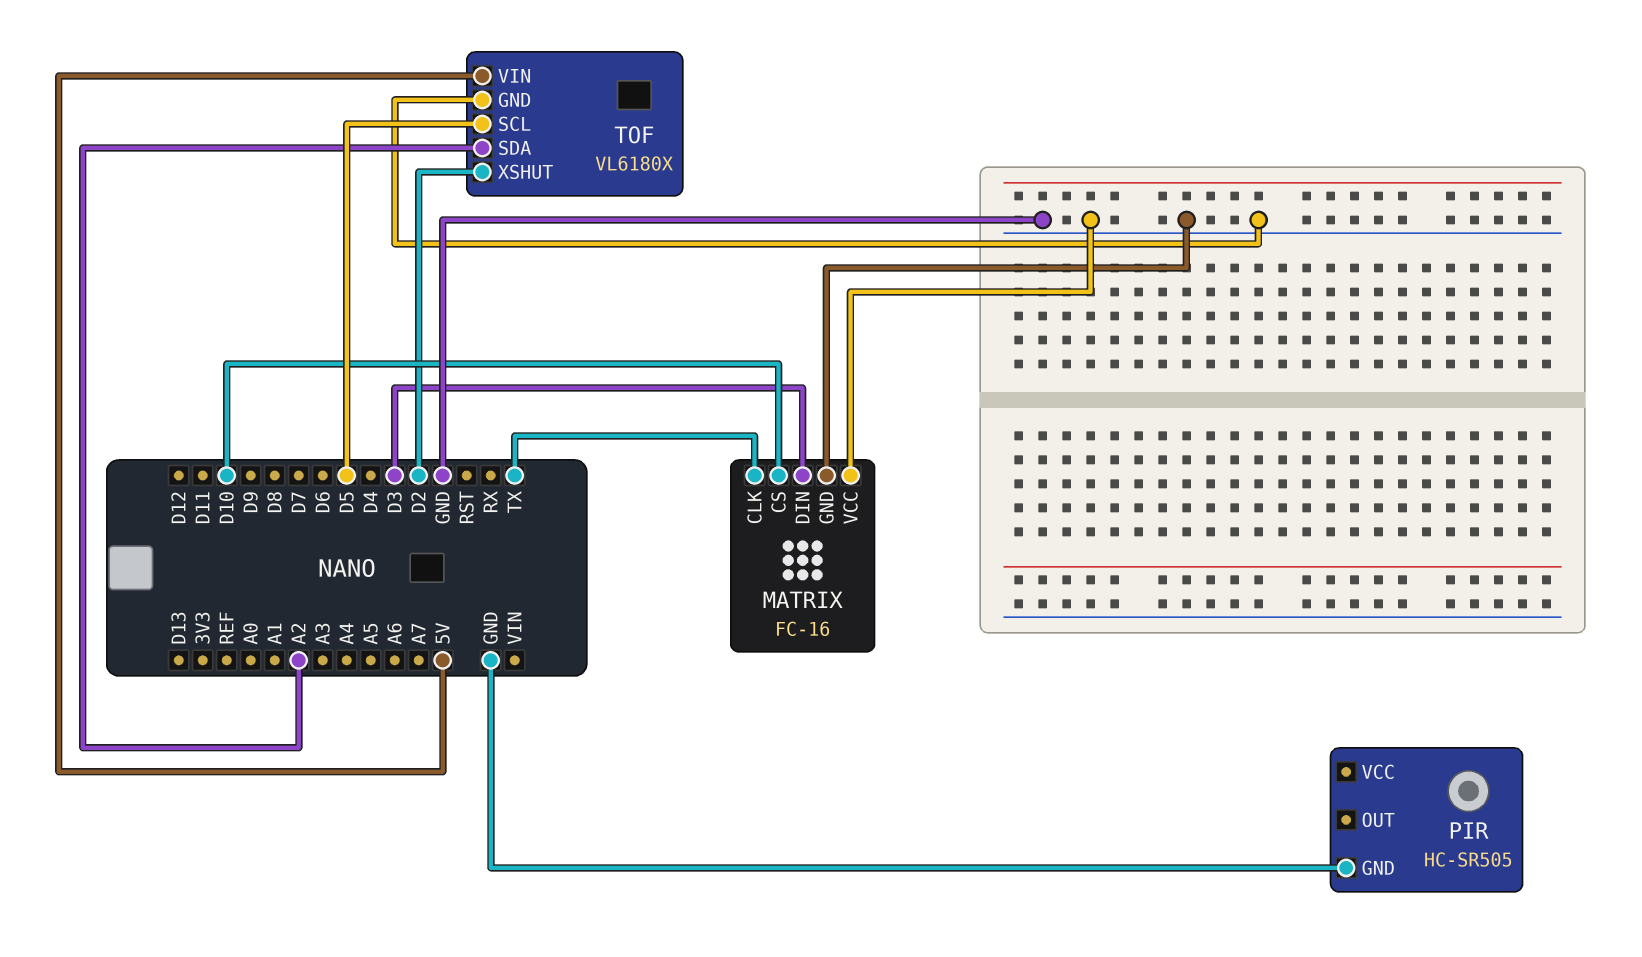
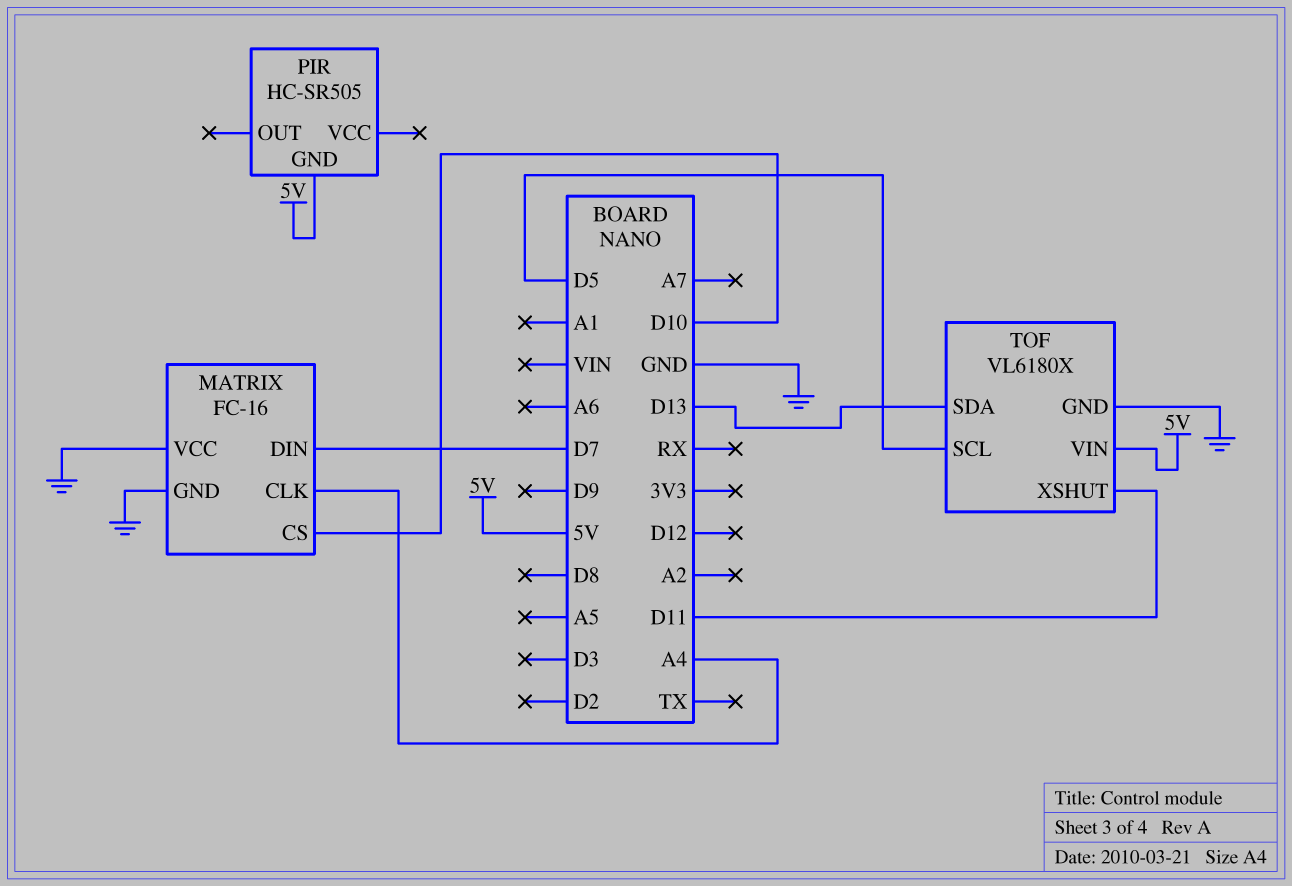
MATRIX pin CLK: TX -> A4
MATRIX pin DIN: D3 -> D7
PIR pin GND: GND -> 5V
TOF pin SDA: A2 -> D13
TOF pin XSHUT: D2 -> D11

